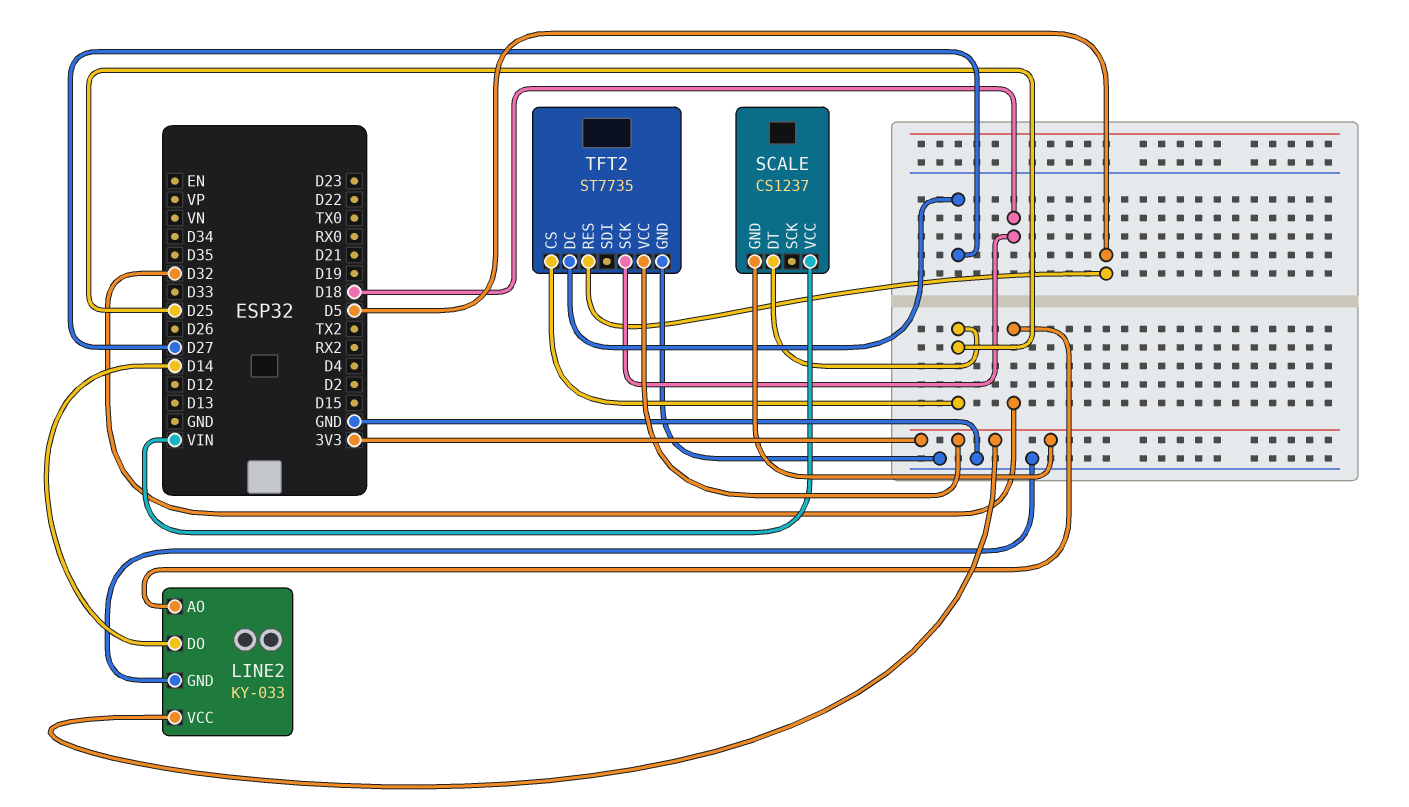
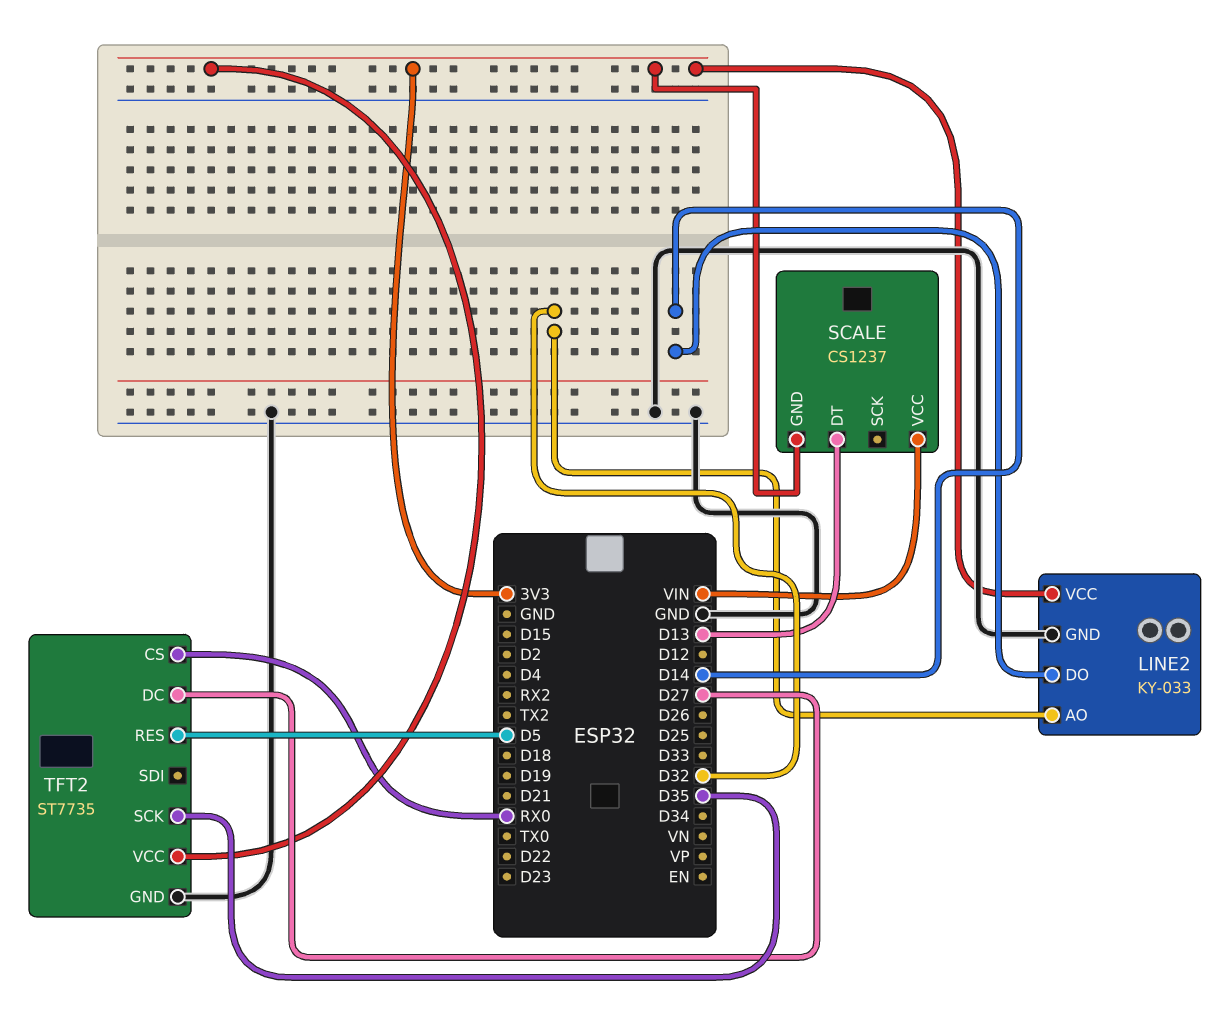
SCALE pin DT: D25 -> D13
TFT2 pin CS: D25 -> RX0
TFT2 pin SCK: D18 -> D35

